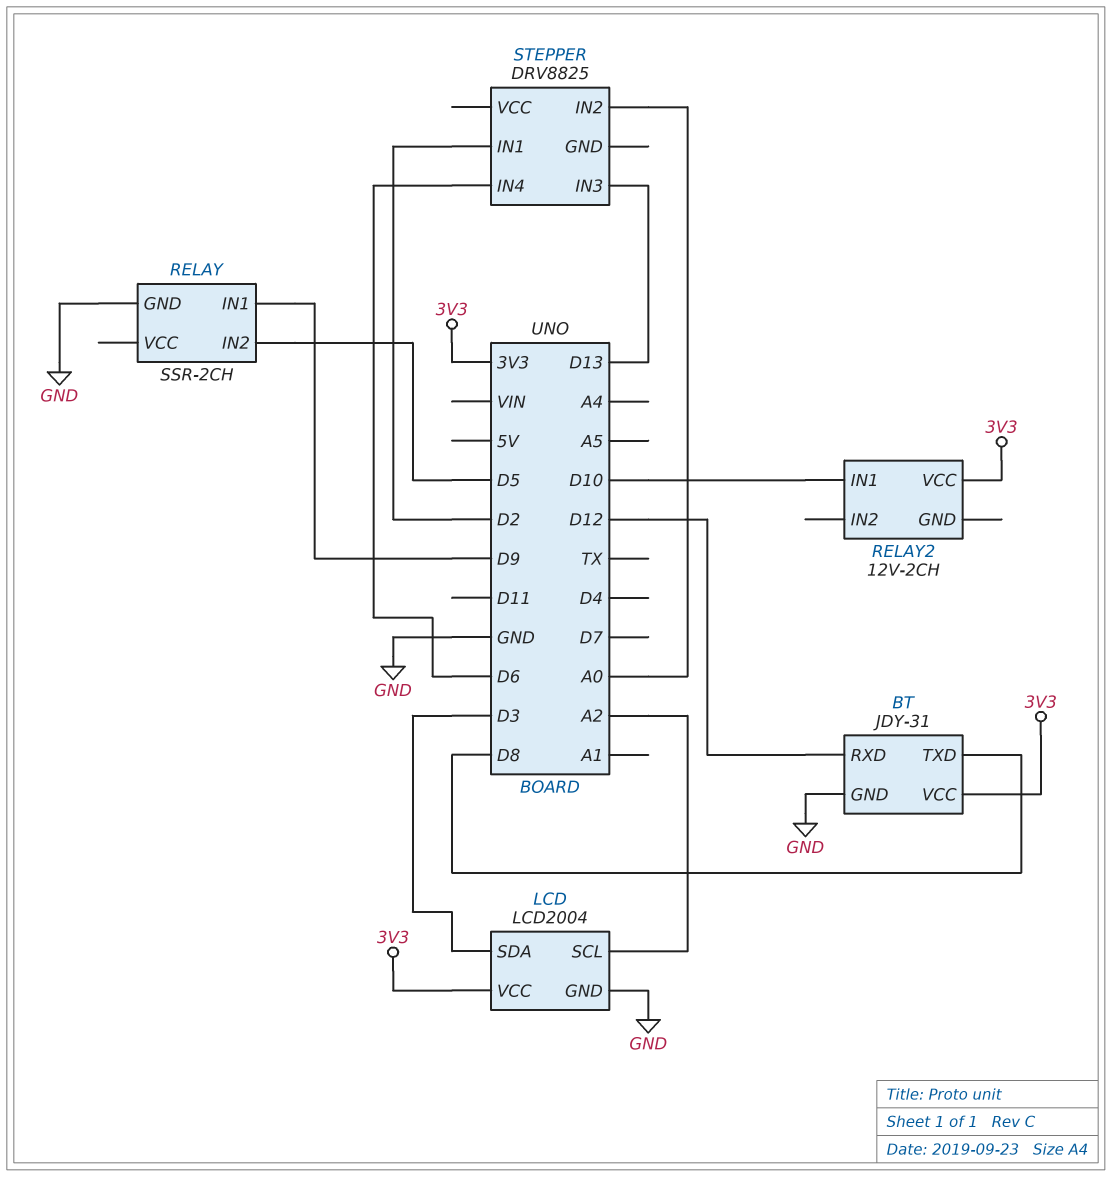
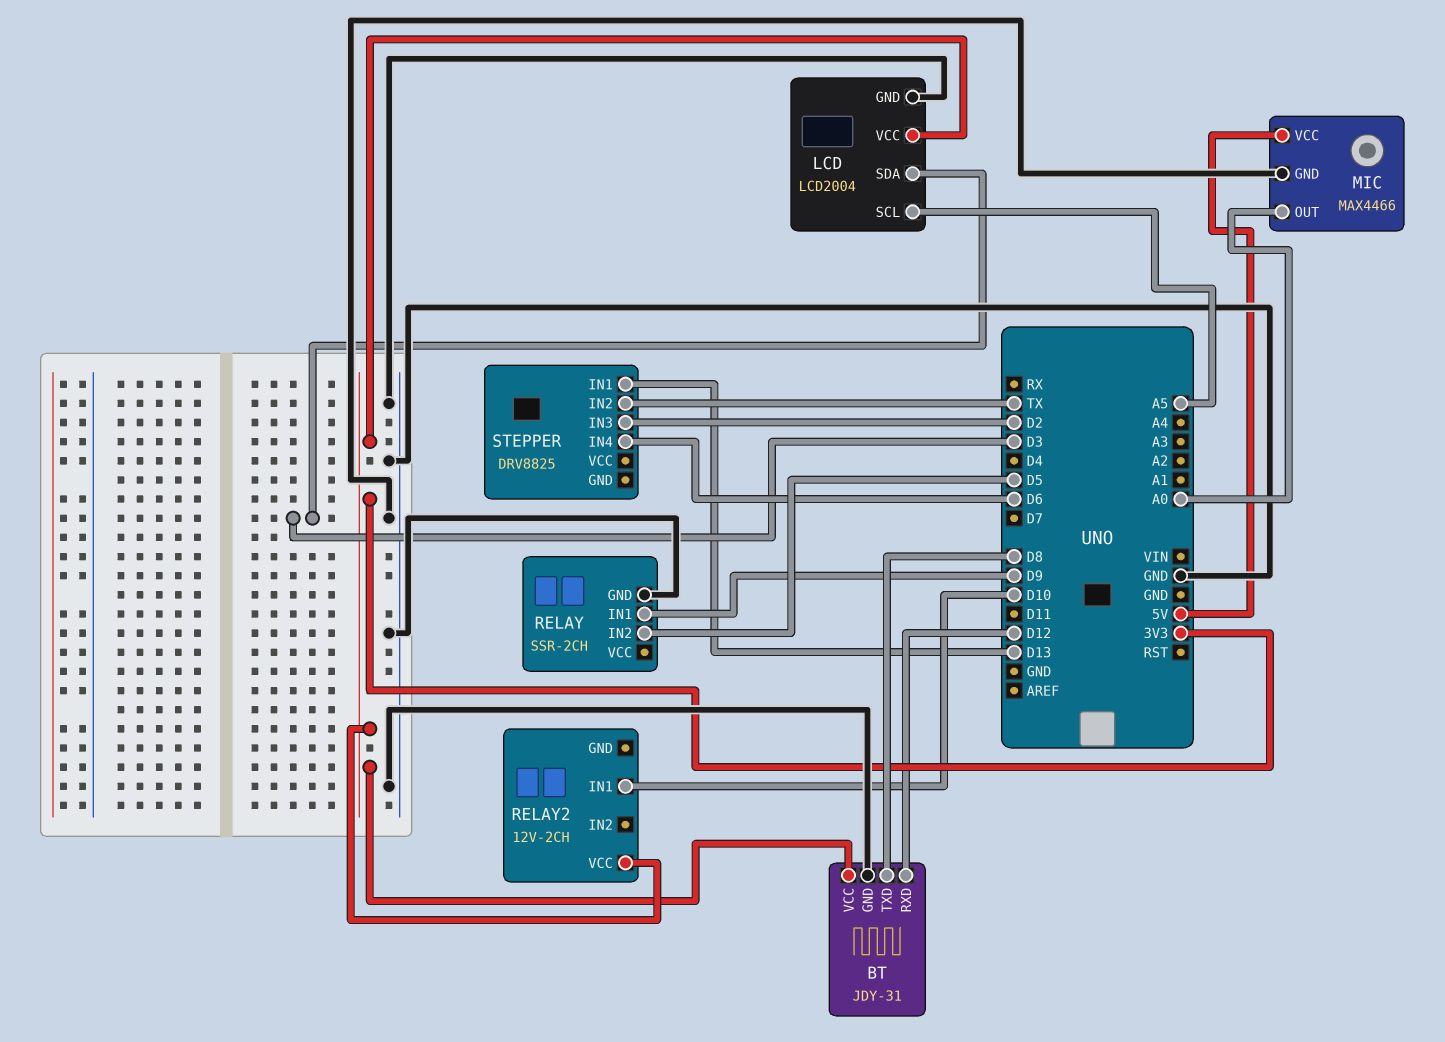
LCD pin SCL: A2 -> A5
MIC: none -> MAX4466
MIC pin GND: none -> GND
MIC pin OUT: none -> A0
MIC pin VCC: none -> 5V
STEPPER pin IN1: D2 -> D13
STEPPER pin IN2: A0 -> TX
STEPPER pin IN3: D13 -> D2

